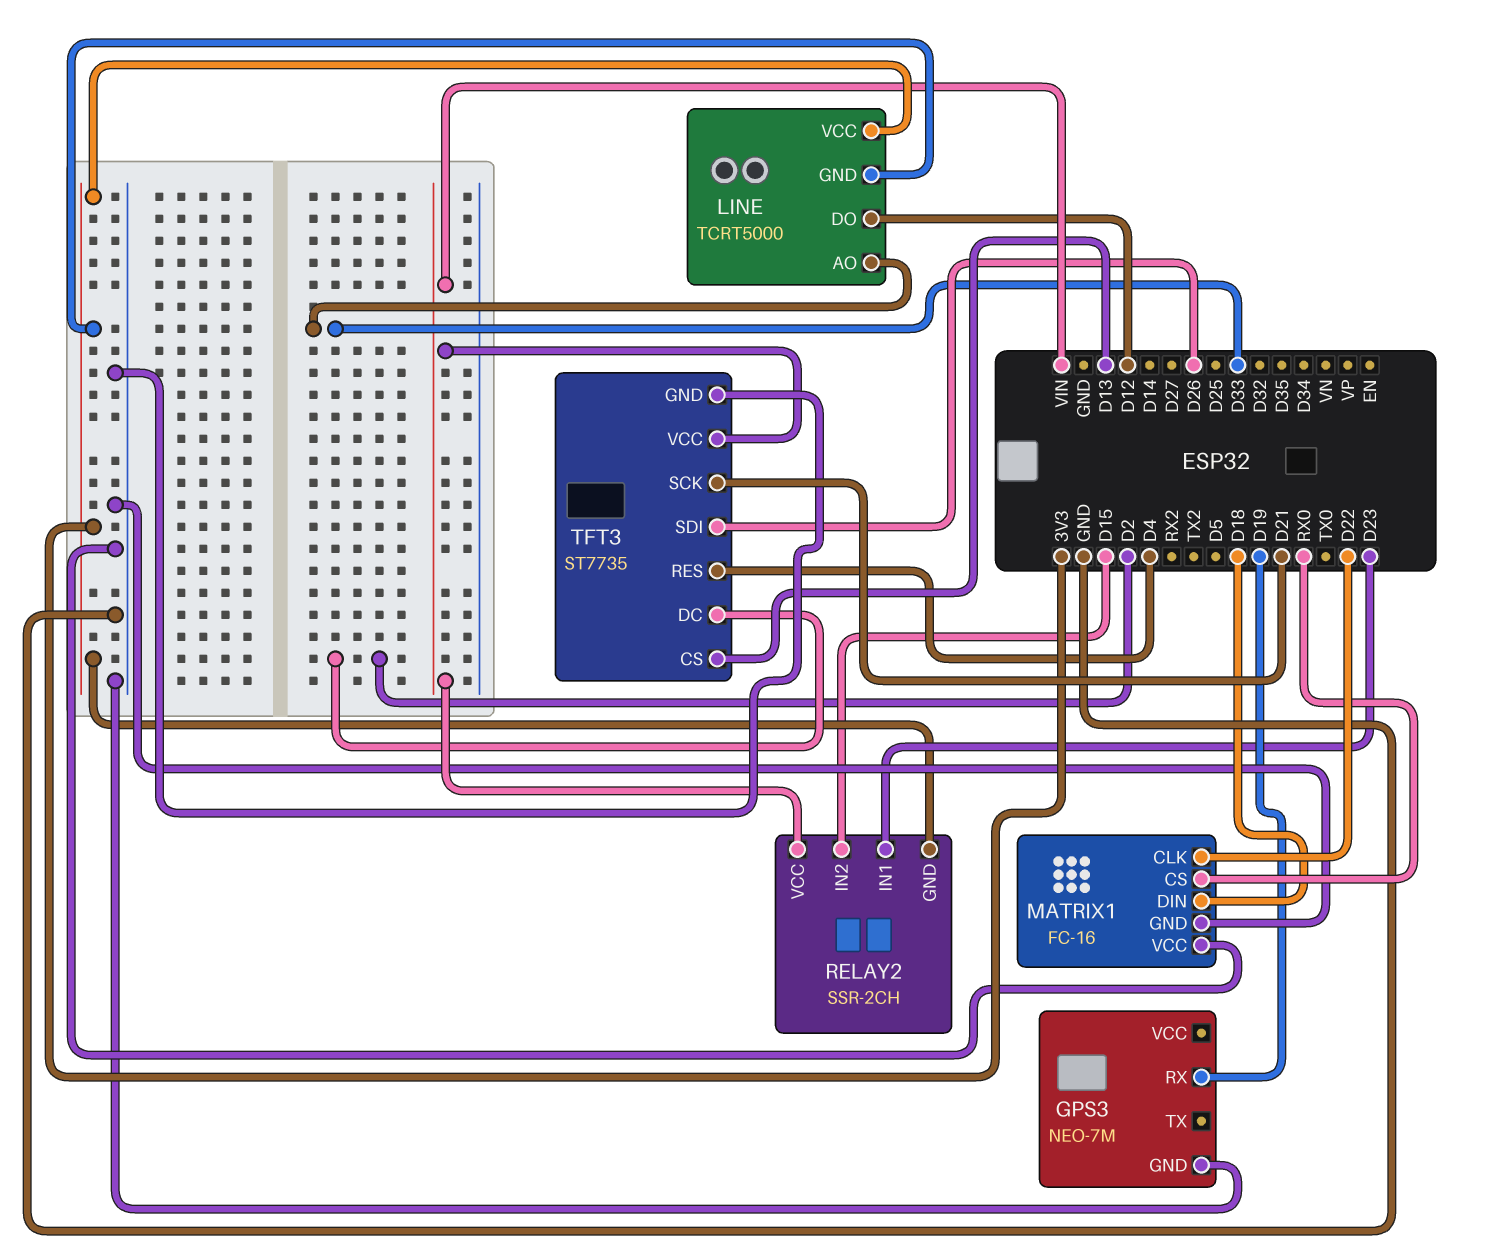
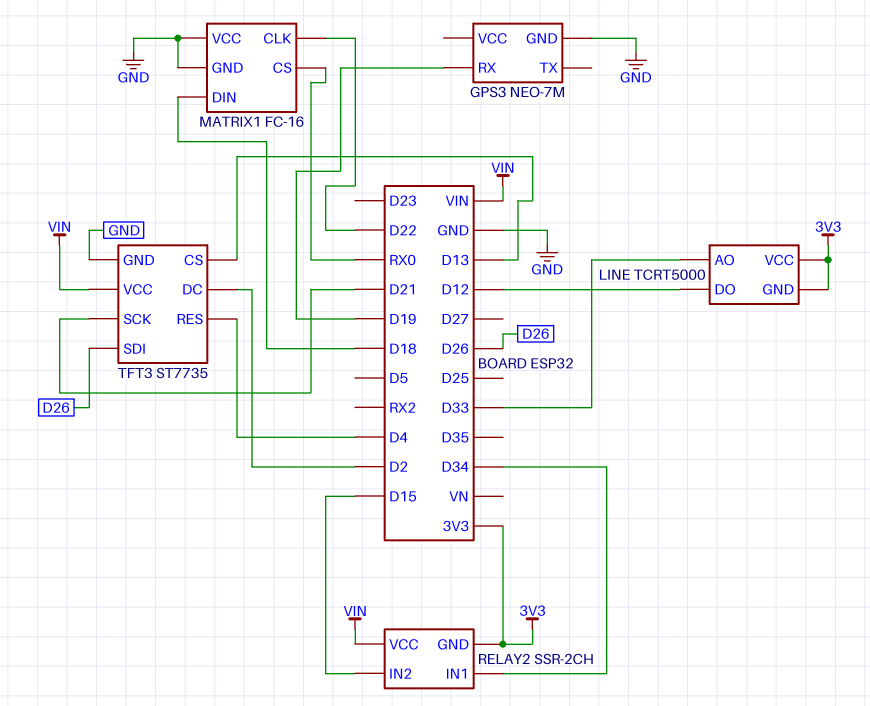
RELAY2 pin IN1: D23 -> D34

